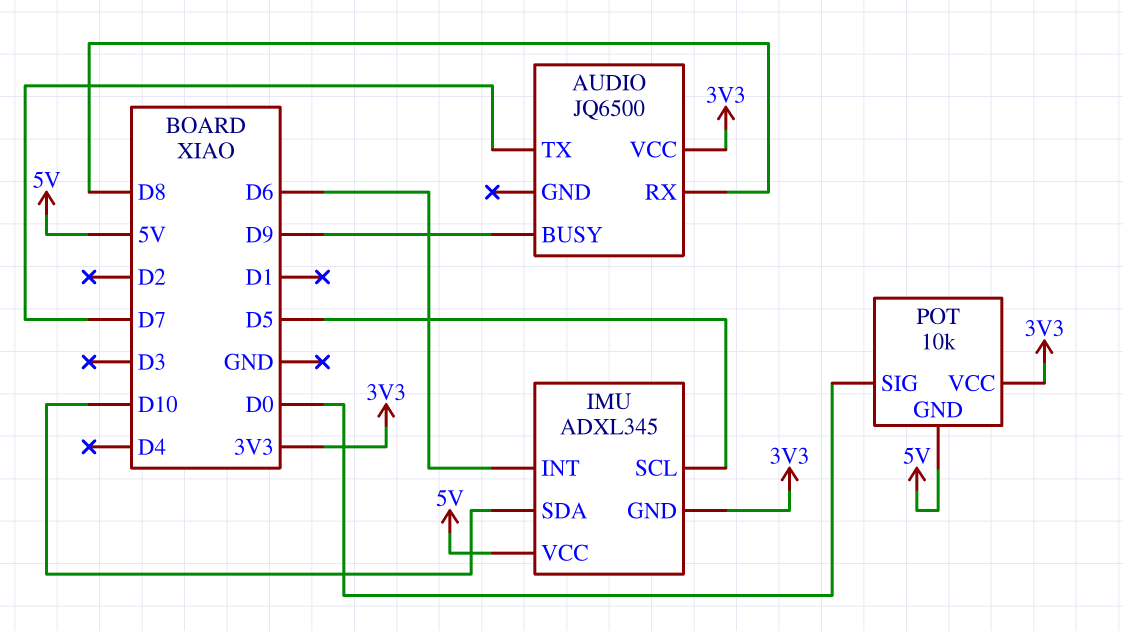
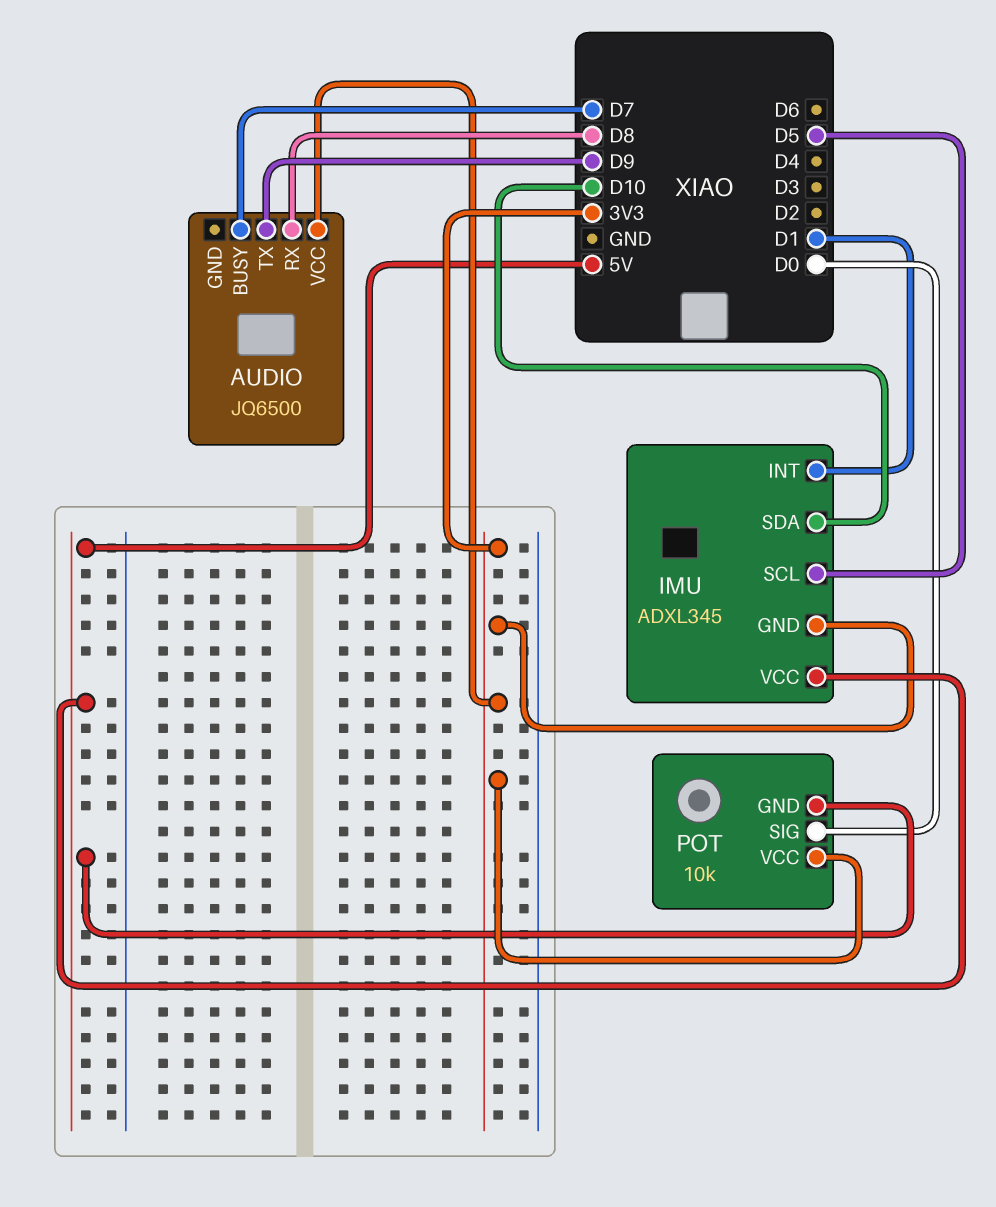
AUDIO pin BUSY: D9 -> D7
AUDIO pin TX: D7 -> D9
IMU pin INT: D6 -> D1

